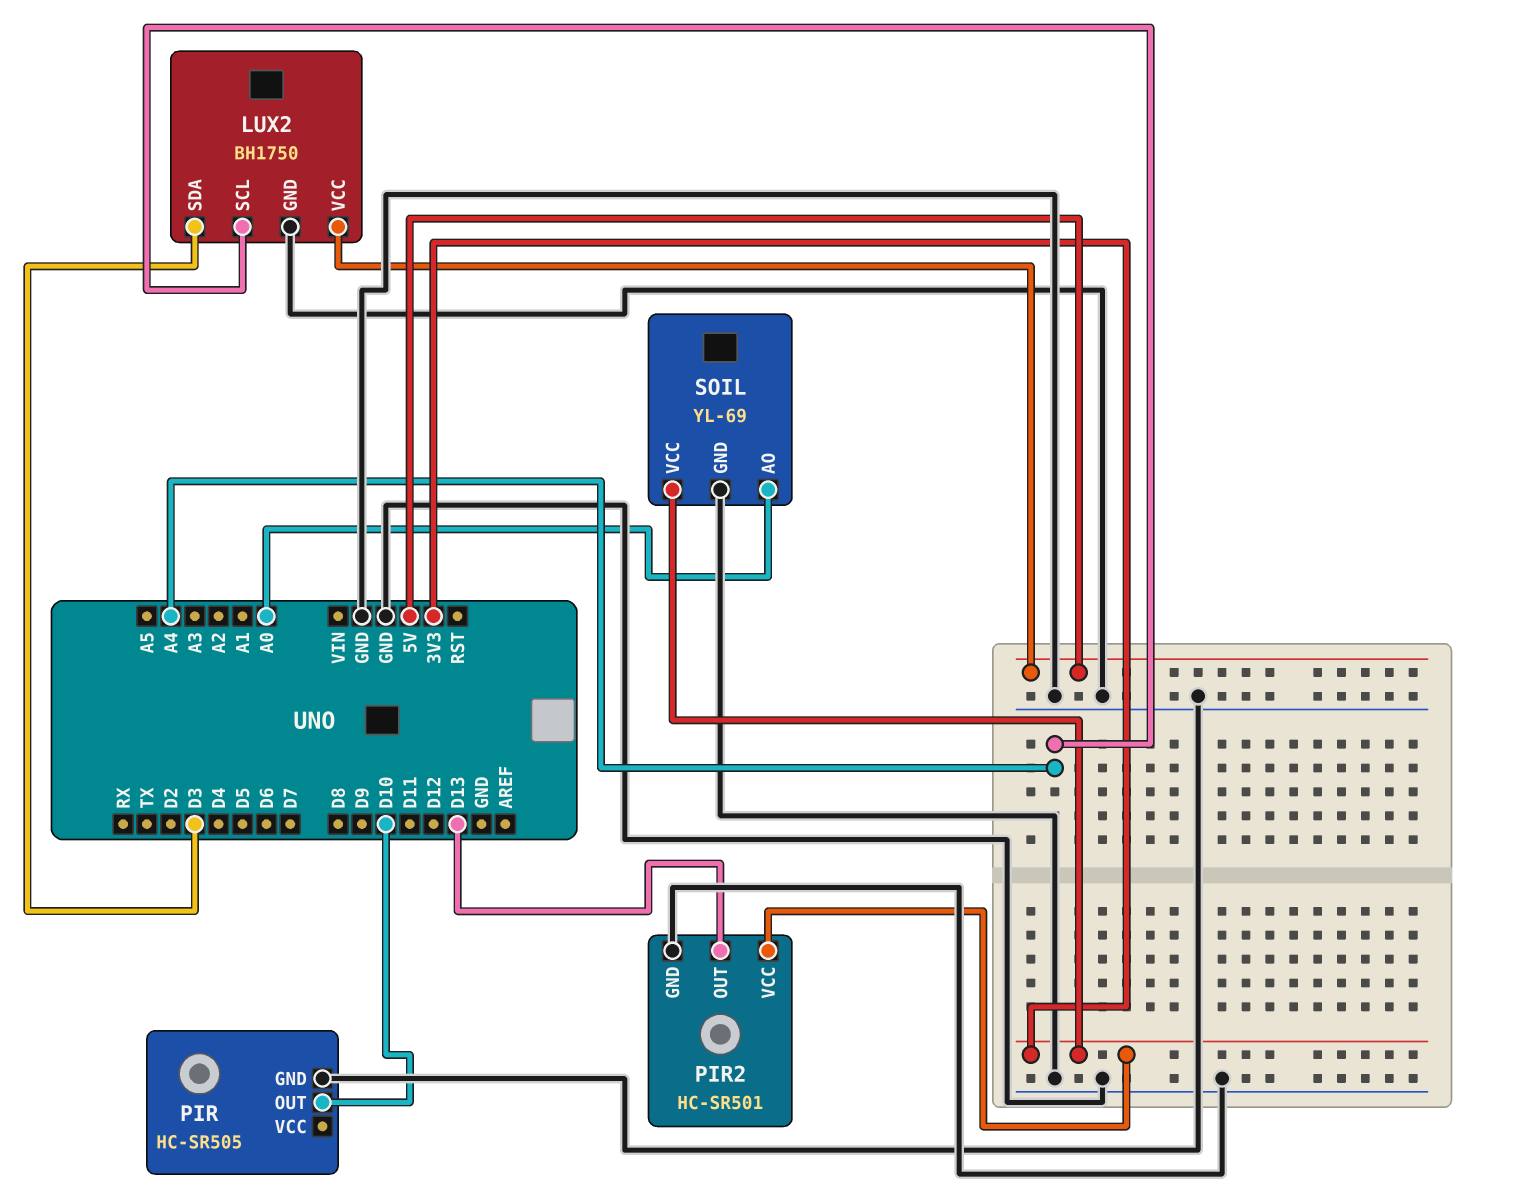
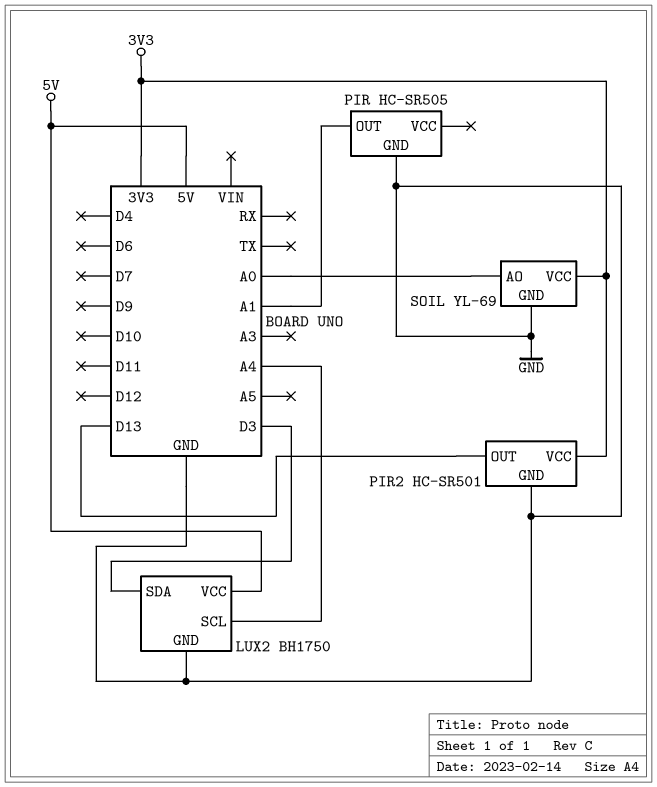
PIR pin OUT: D10 -> A1

